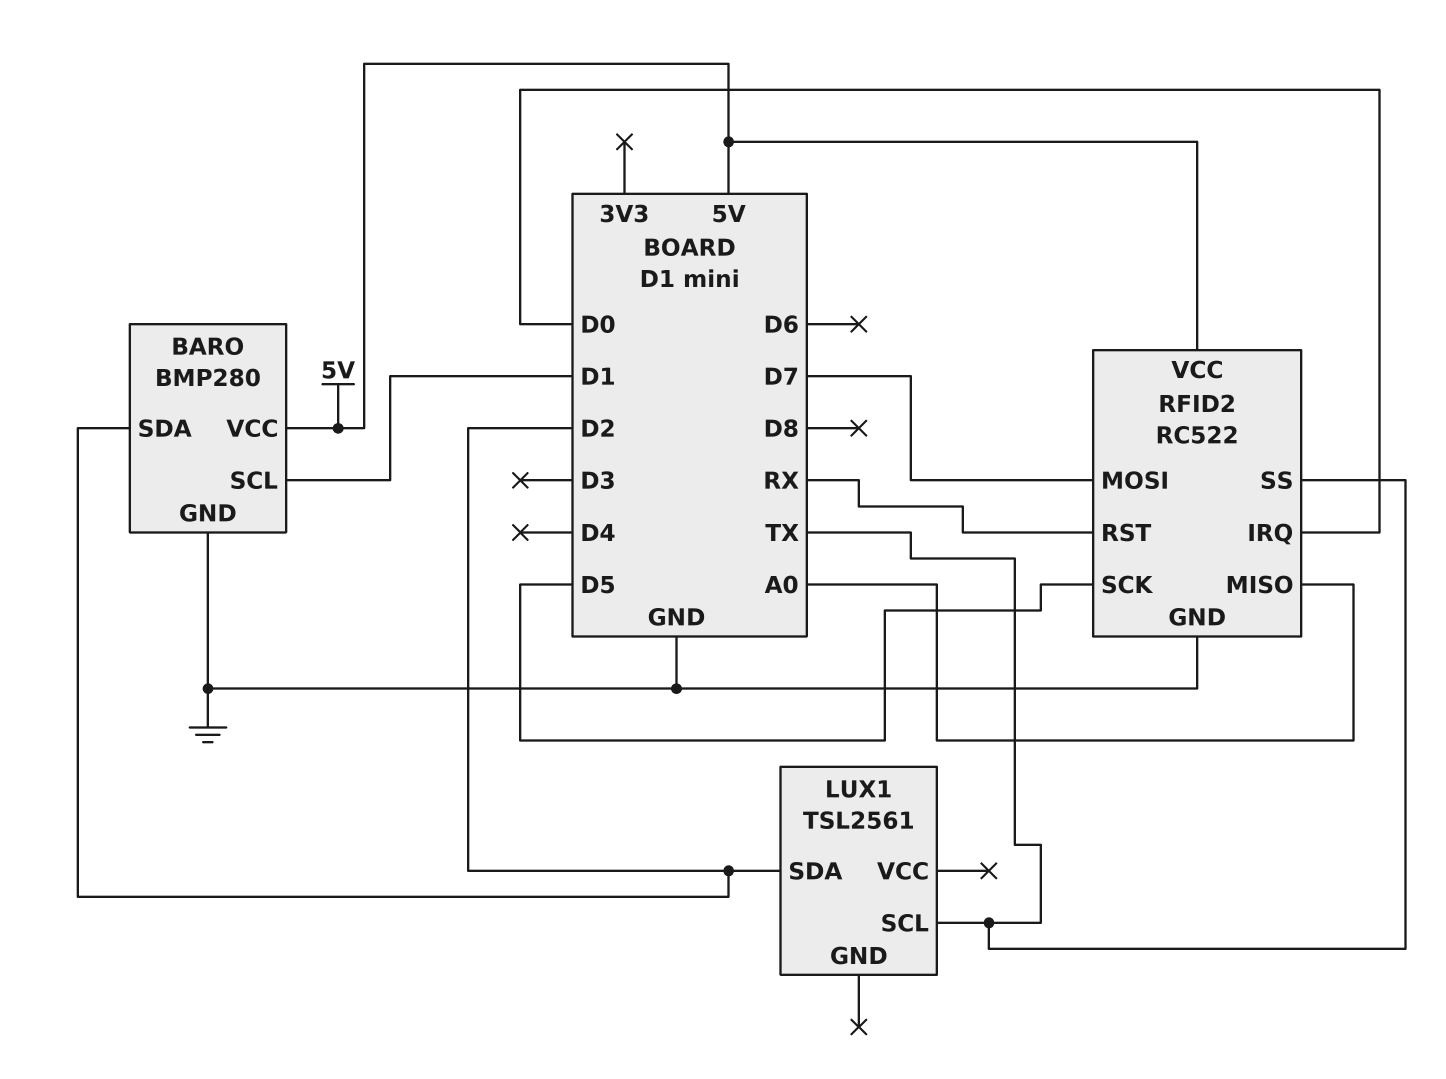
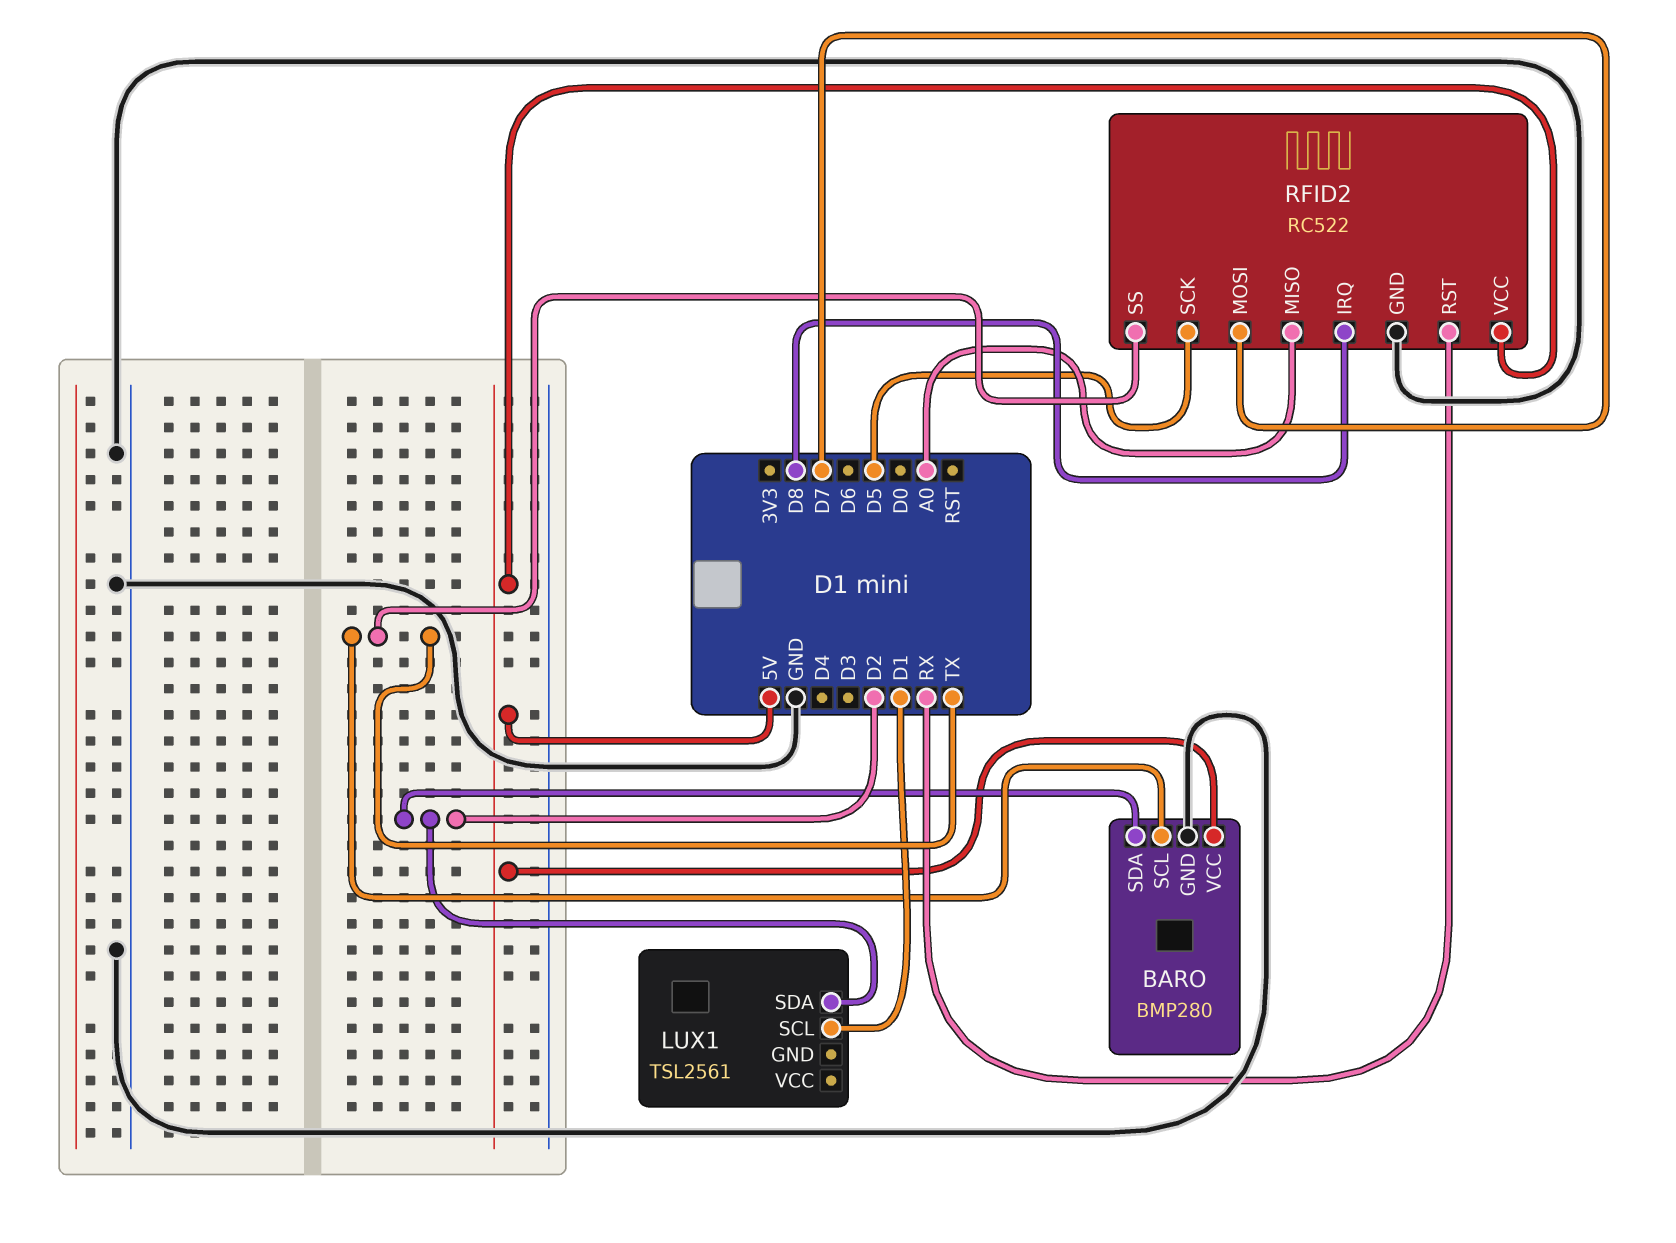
BARO pin SCL: D1 -> TX
LUX1 pin SCL: TX -> D1
RFID2 pin IRQ: D0 -> D8

